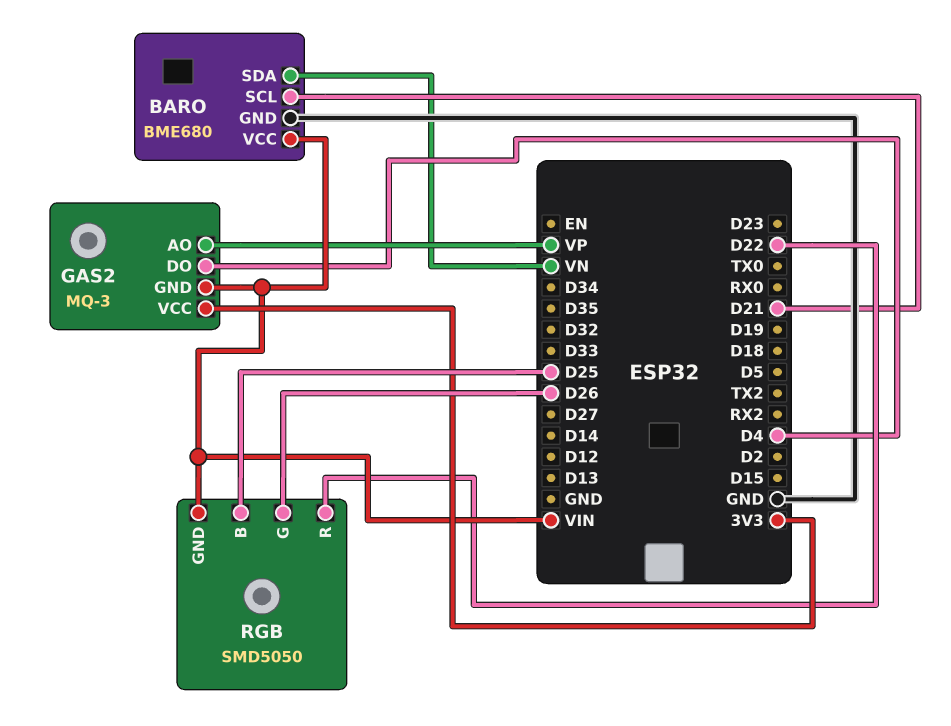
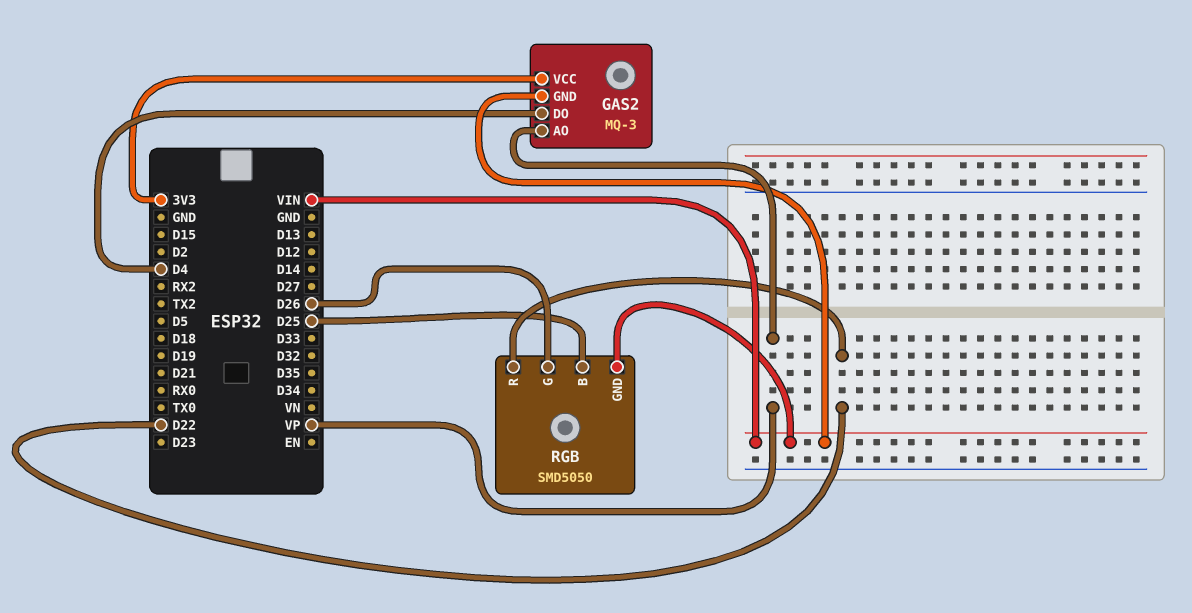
BARO: BME680 -> none
BARO pin GND: GND -> none
BARO pin SCL: D21 -> none
BARO pin SDA: VN -> none
BARO pin VCC: VIN -> none

